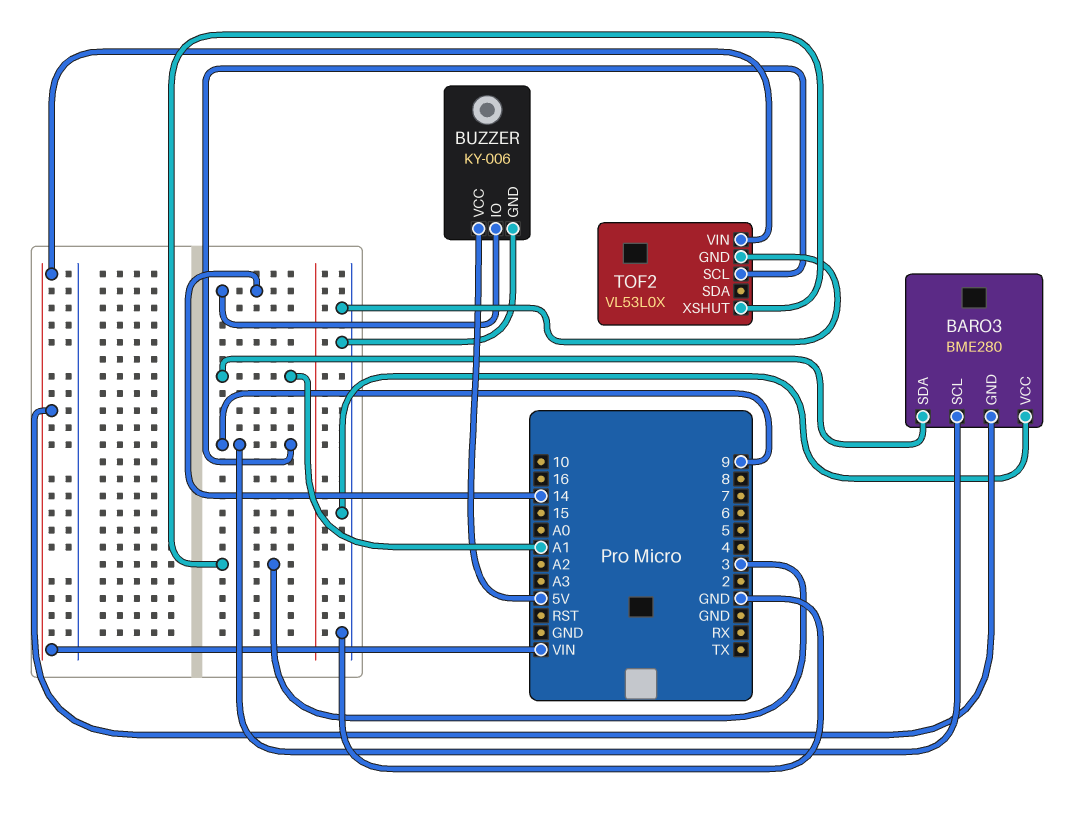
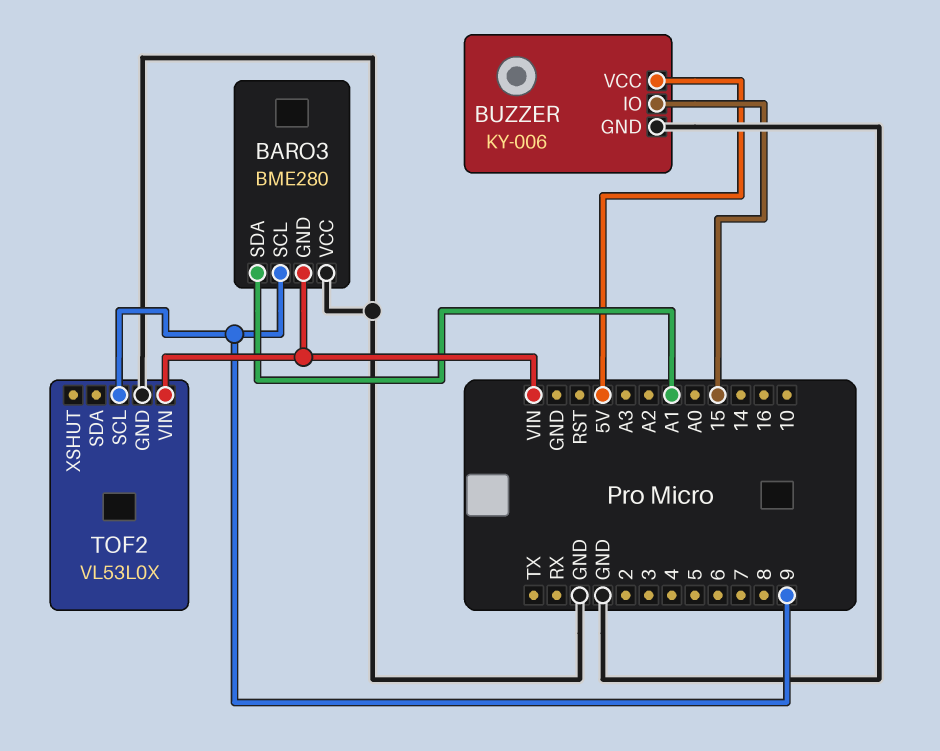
BUZZER pin IO: 14 -> 15
TOF2 pin XSHUT: 3 -> none

